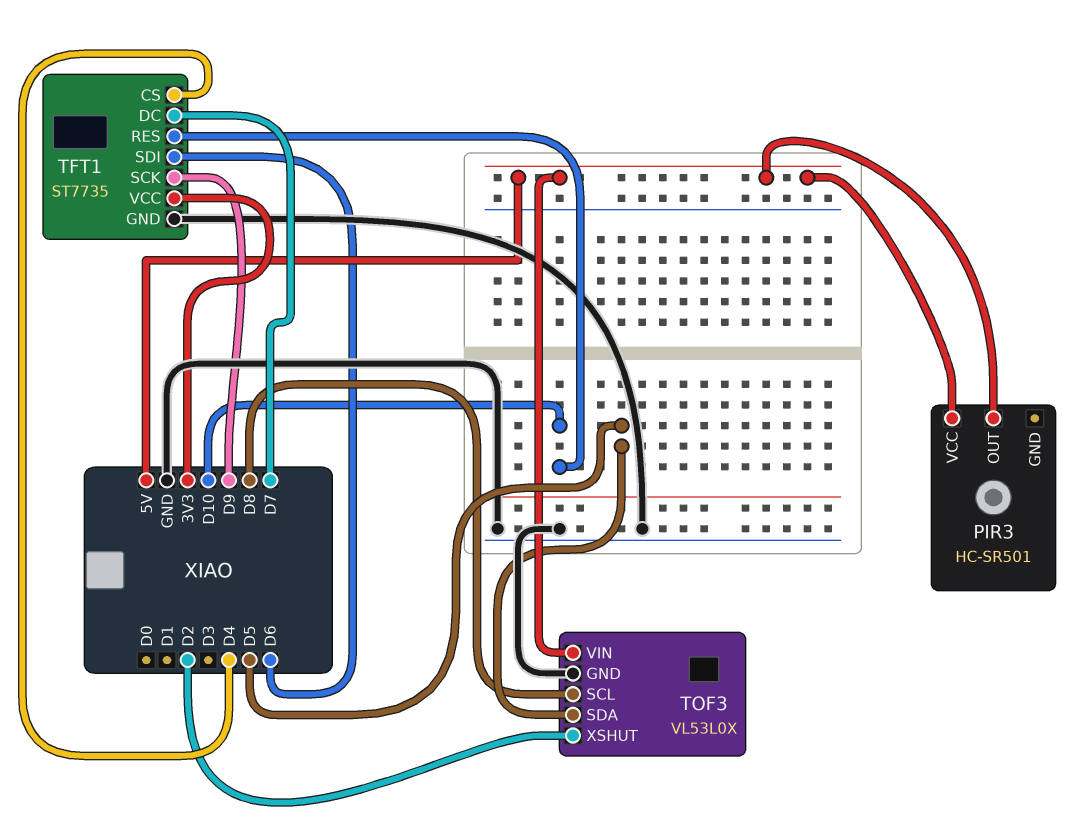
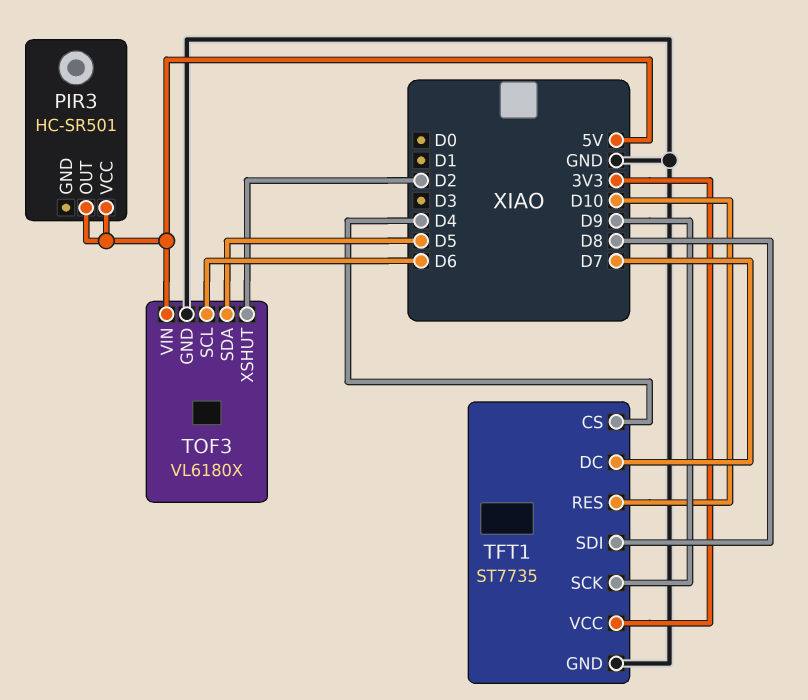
TFT1 pin SDI: D6 -> D8
TOF3: VL53L0X -> VL6180X
TOF3 pin SCL: D8 -> D6

